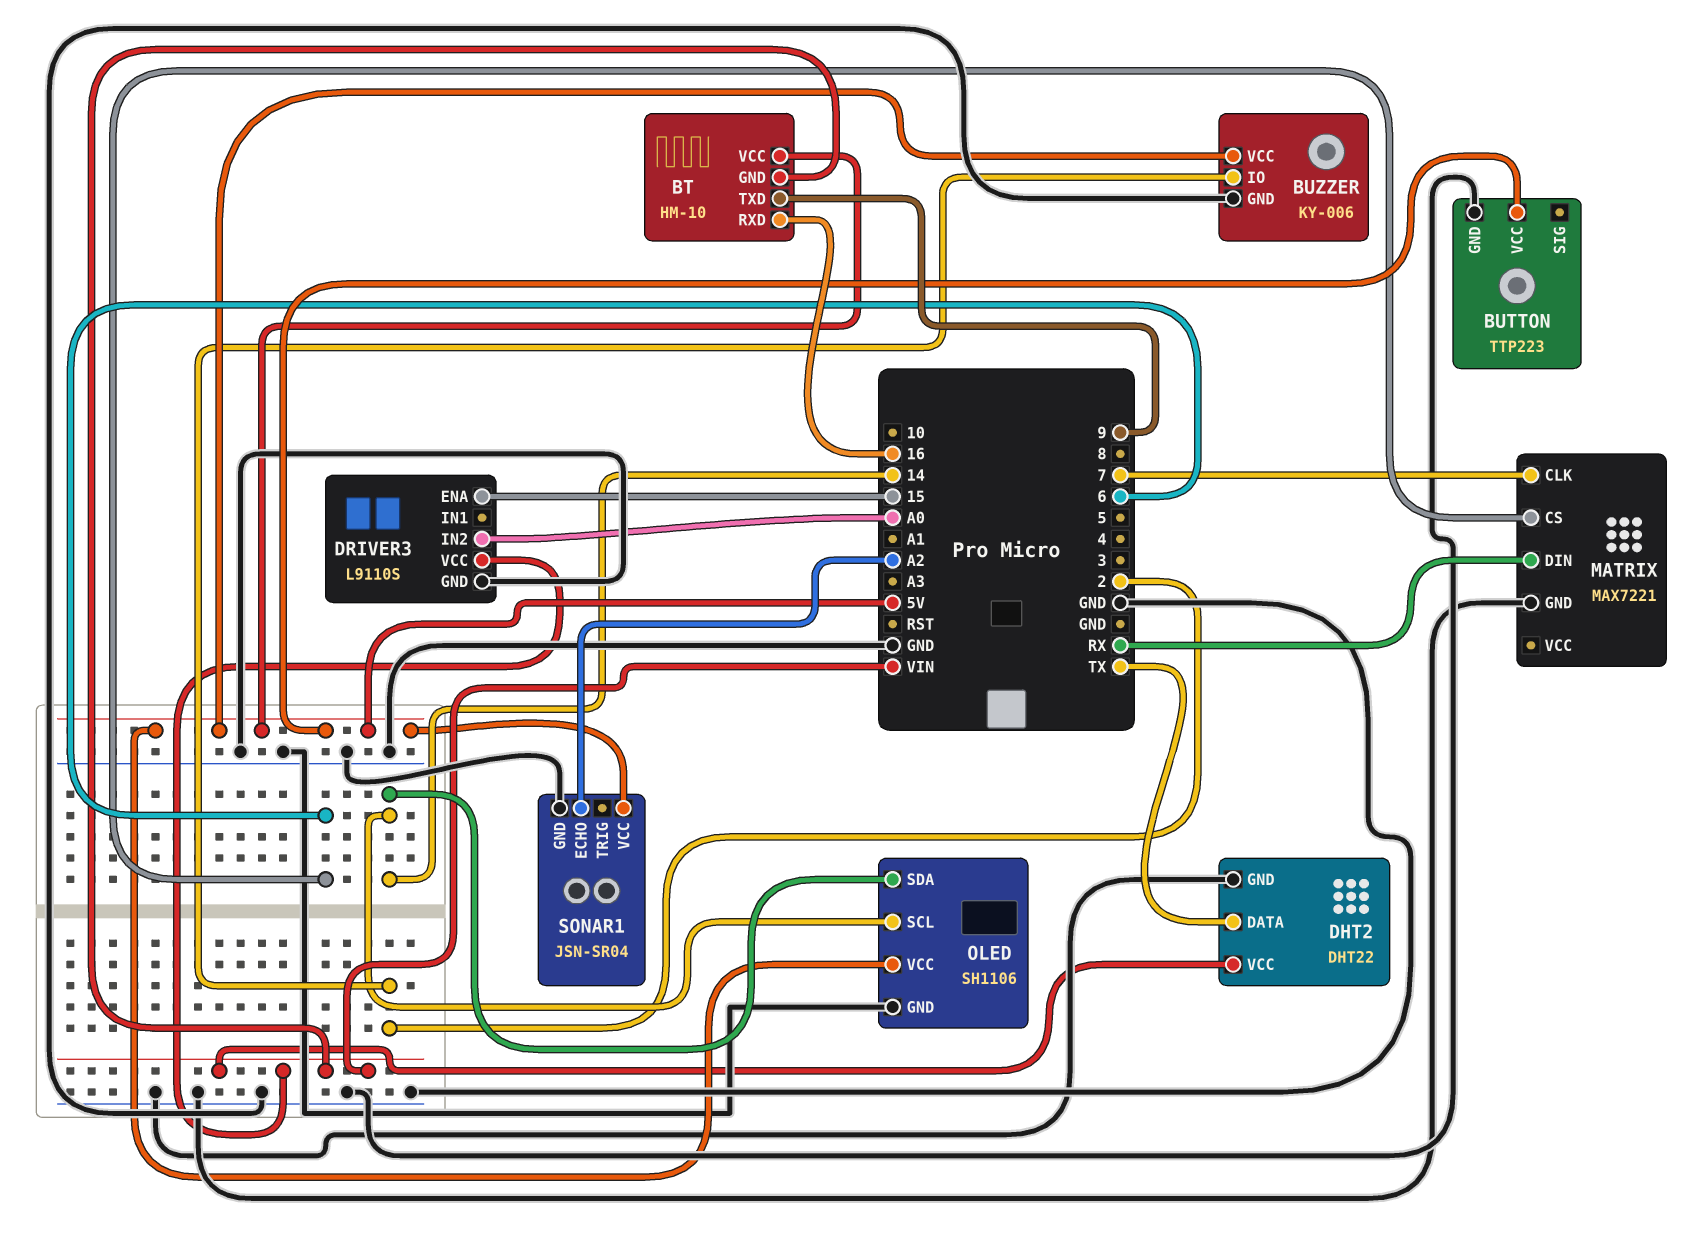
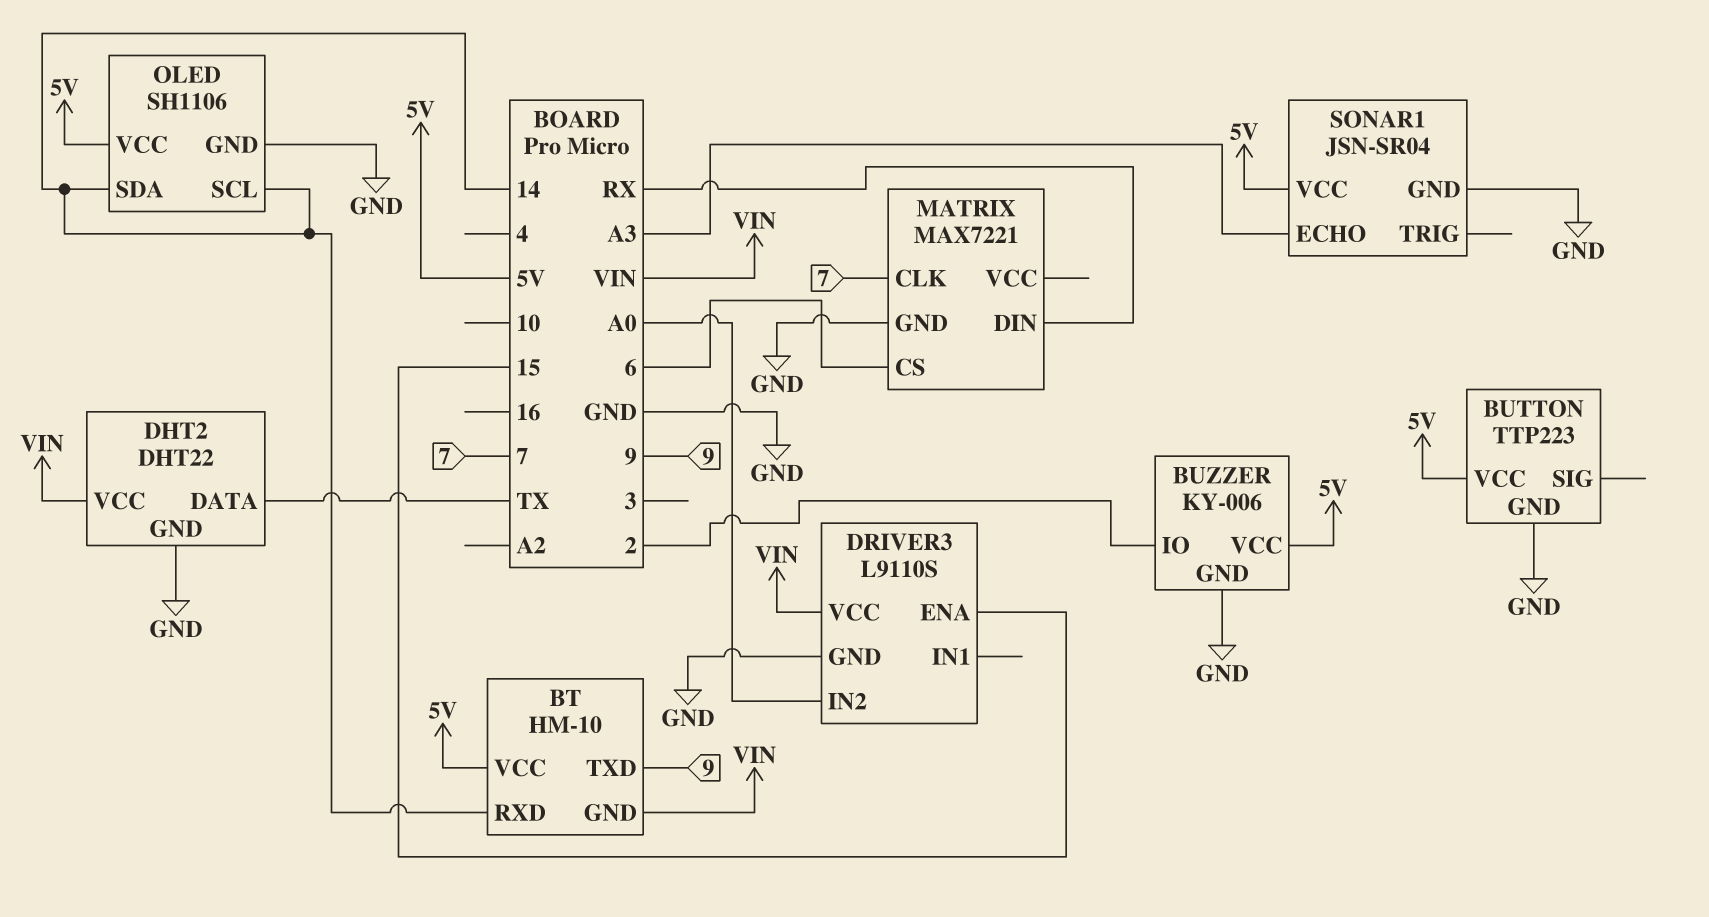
BT pin RXD: 16 -> 14
SONAR1 pin ECHO: A2 -> A3

